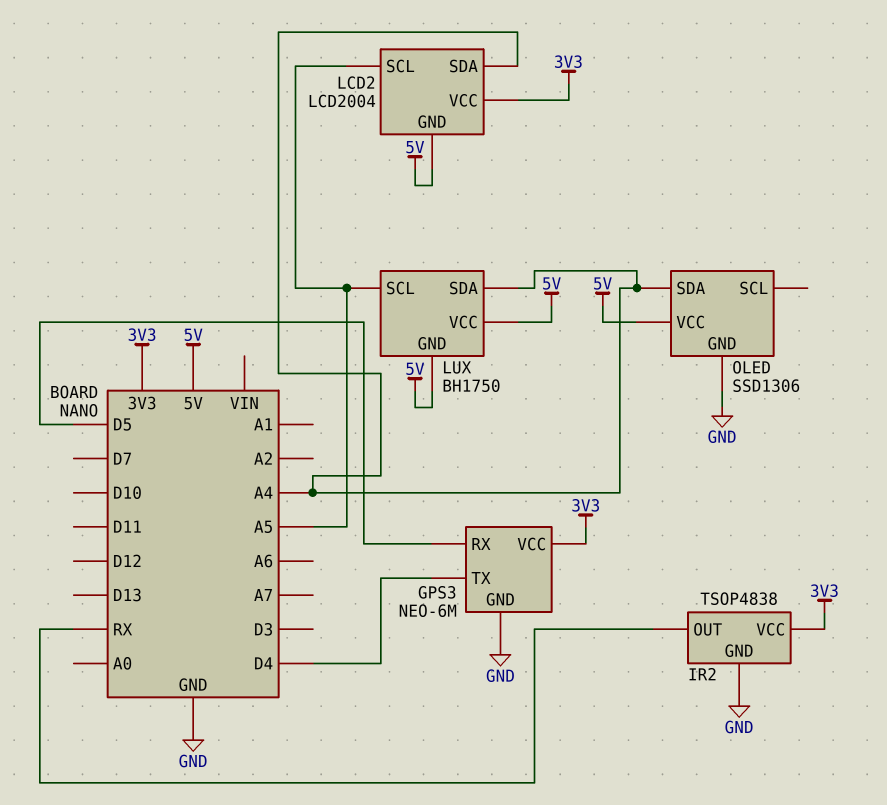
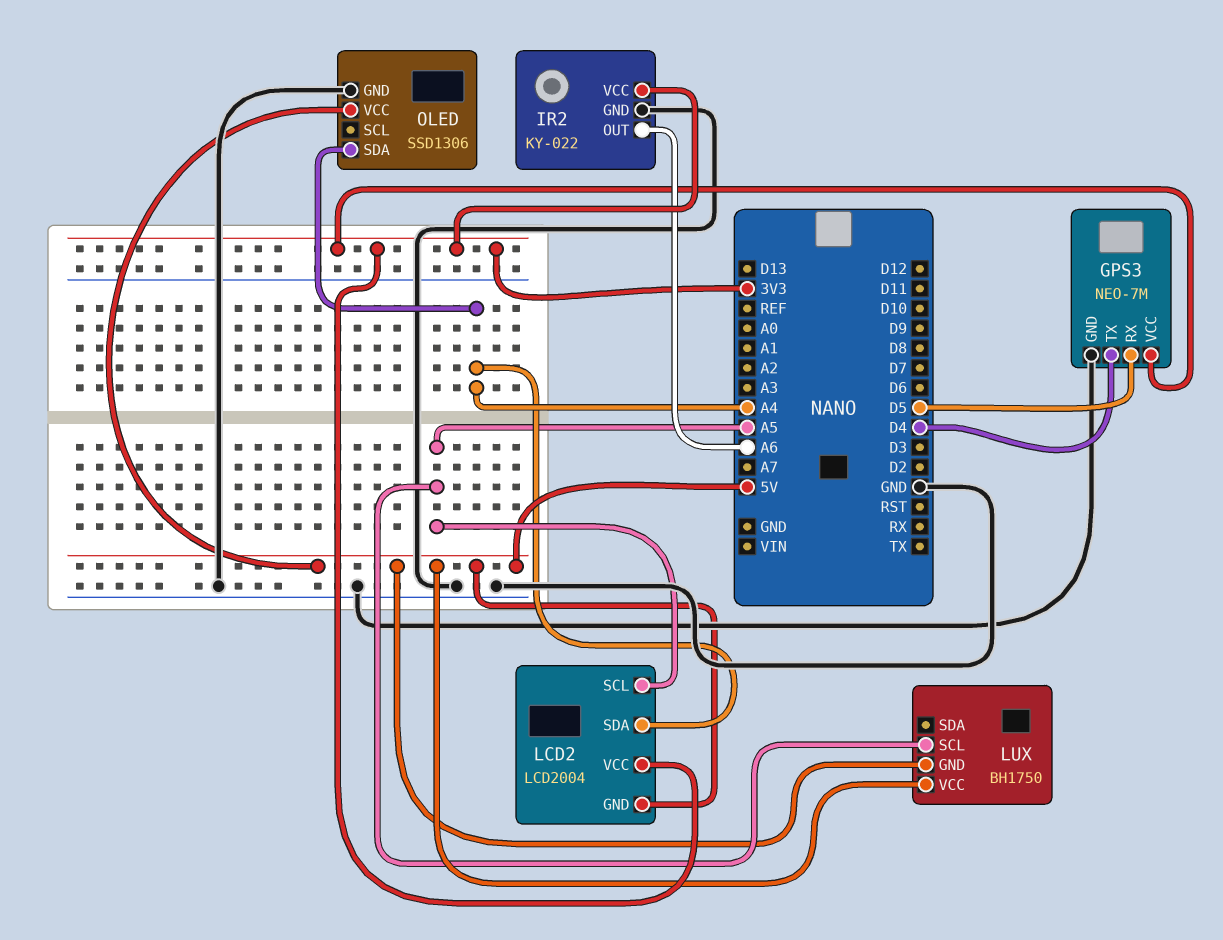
GPS3: NEO-6M -> NEO-7M
IR2: TSOP4838 -> KY-022
IR2 pin OUT: RX -> A6
LUX pin SDA: A4 -> none

